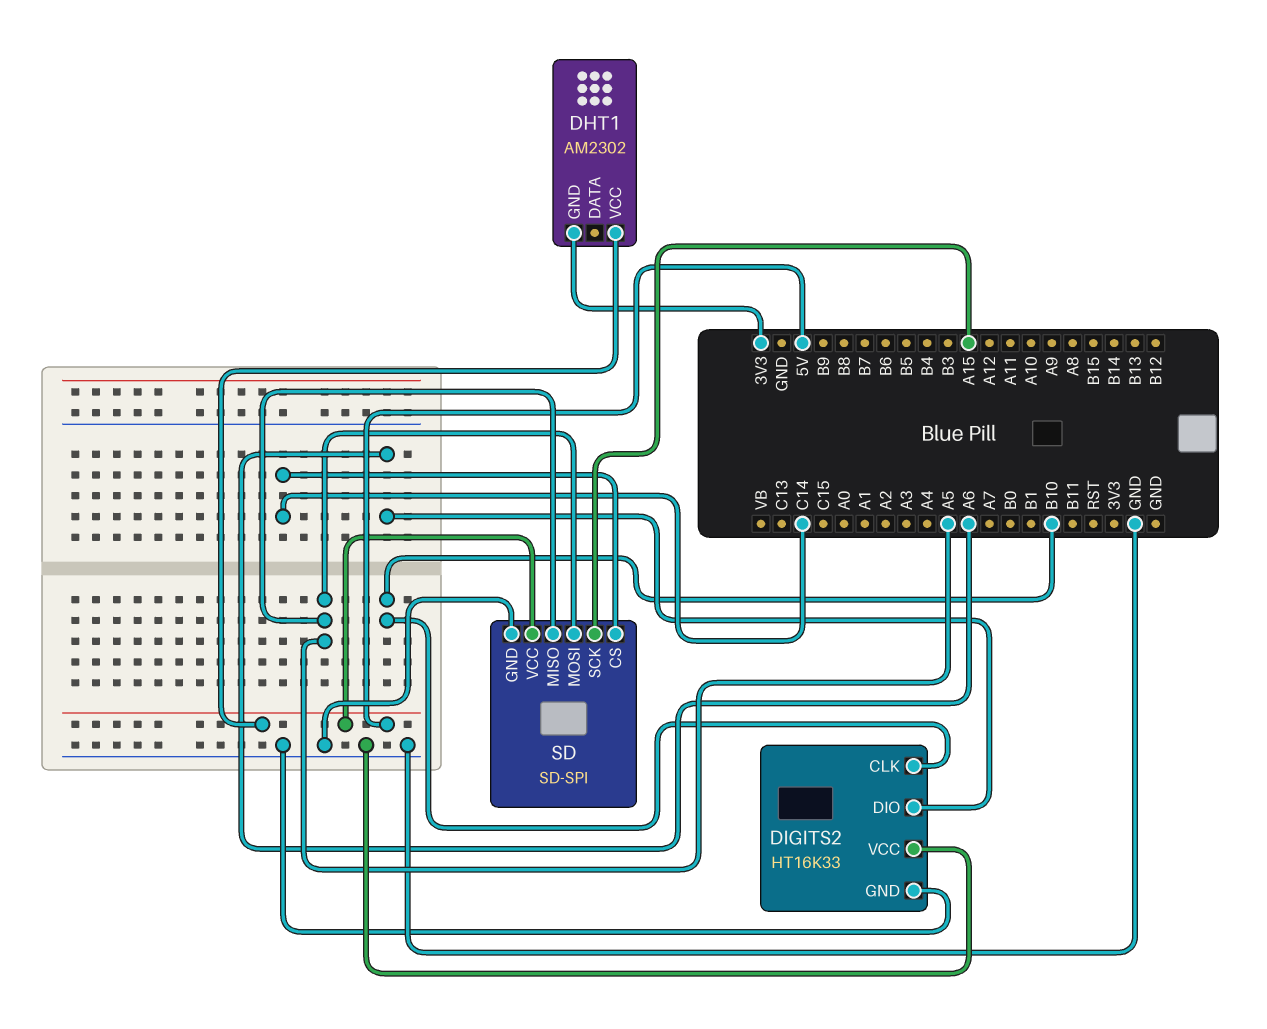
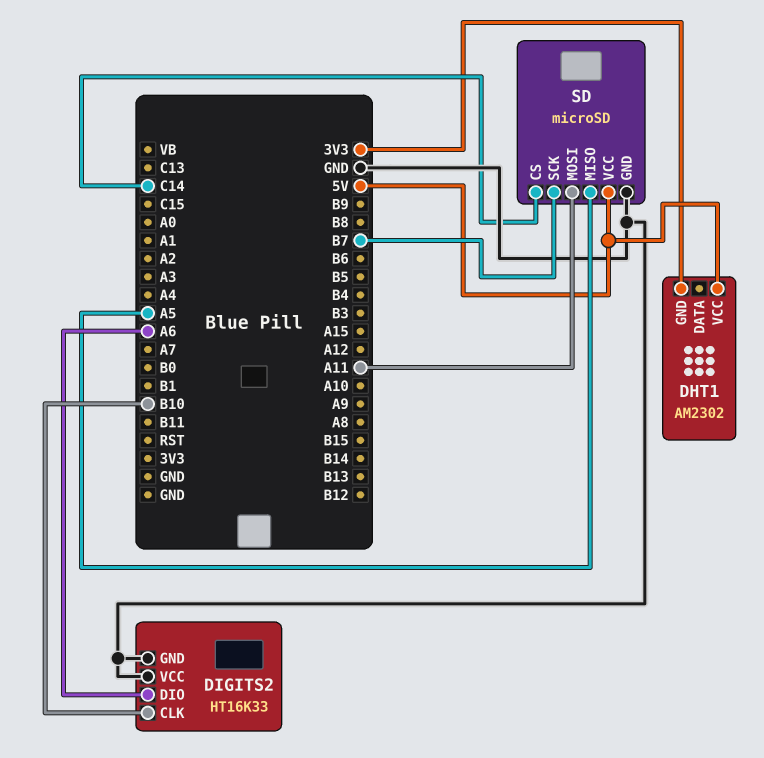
SD: SD-SPI -> microSD
SD pin MOSI: A5 -> A11
SD pin SCK: A15 -> B7

